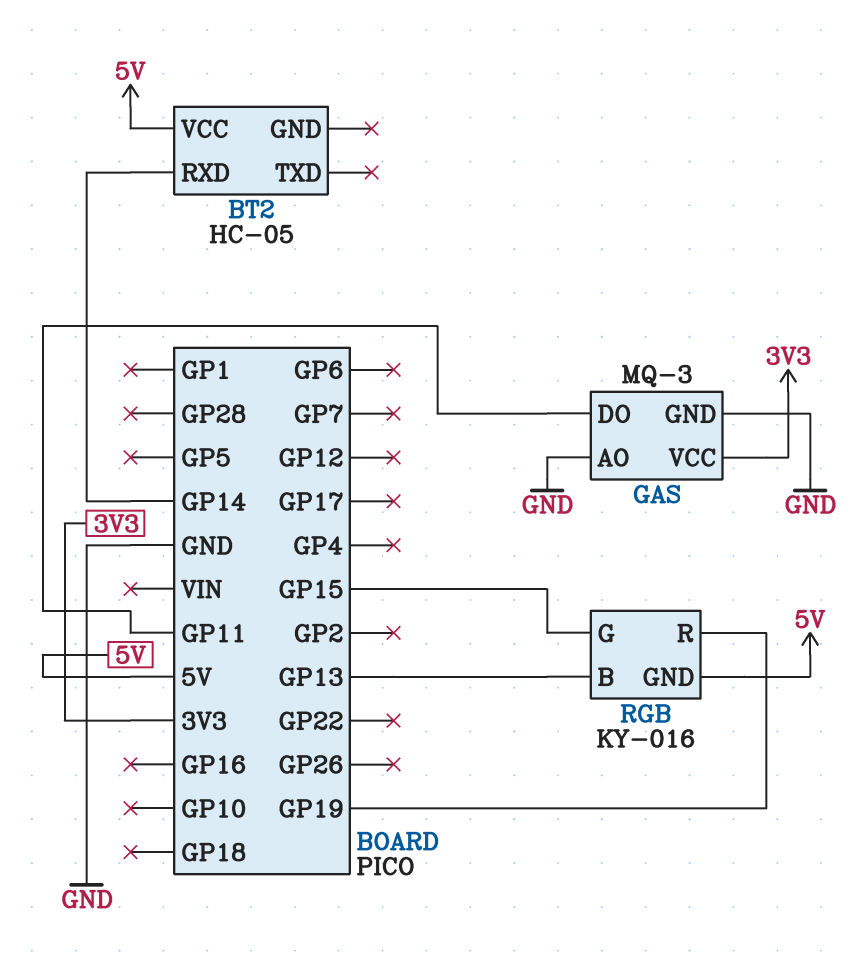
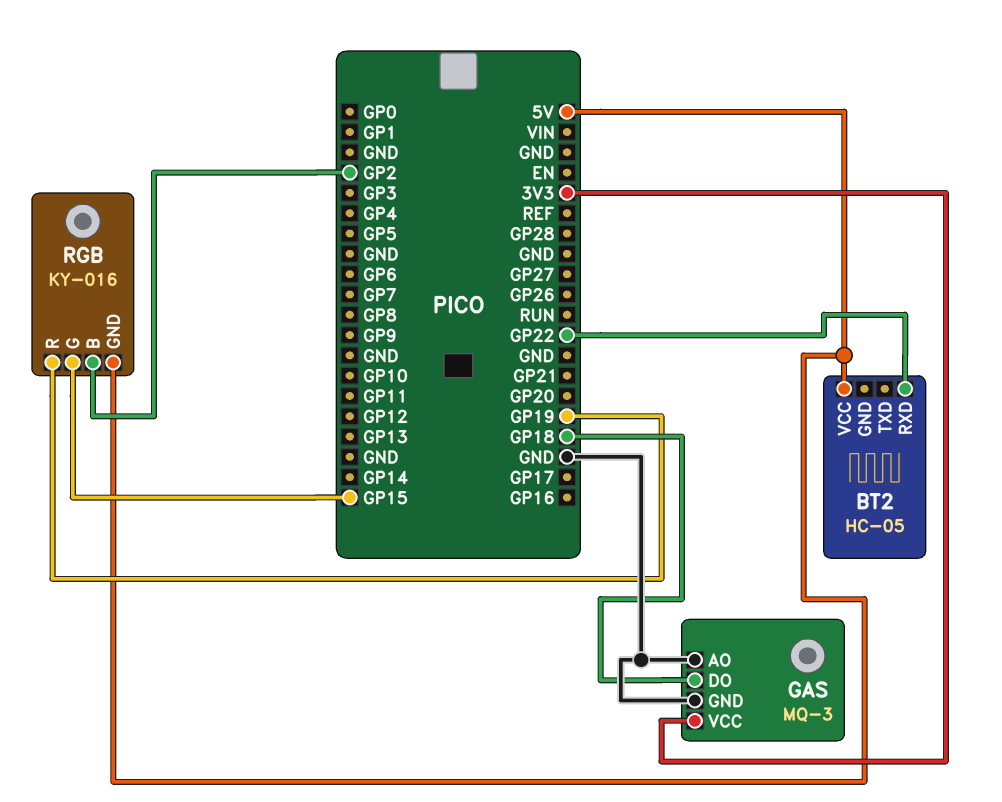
BT2 pin RXD: GP14 -> GP22
GAS pin DO: GP11 -> GP18
RGB pin B: GP13 -> GP2

